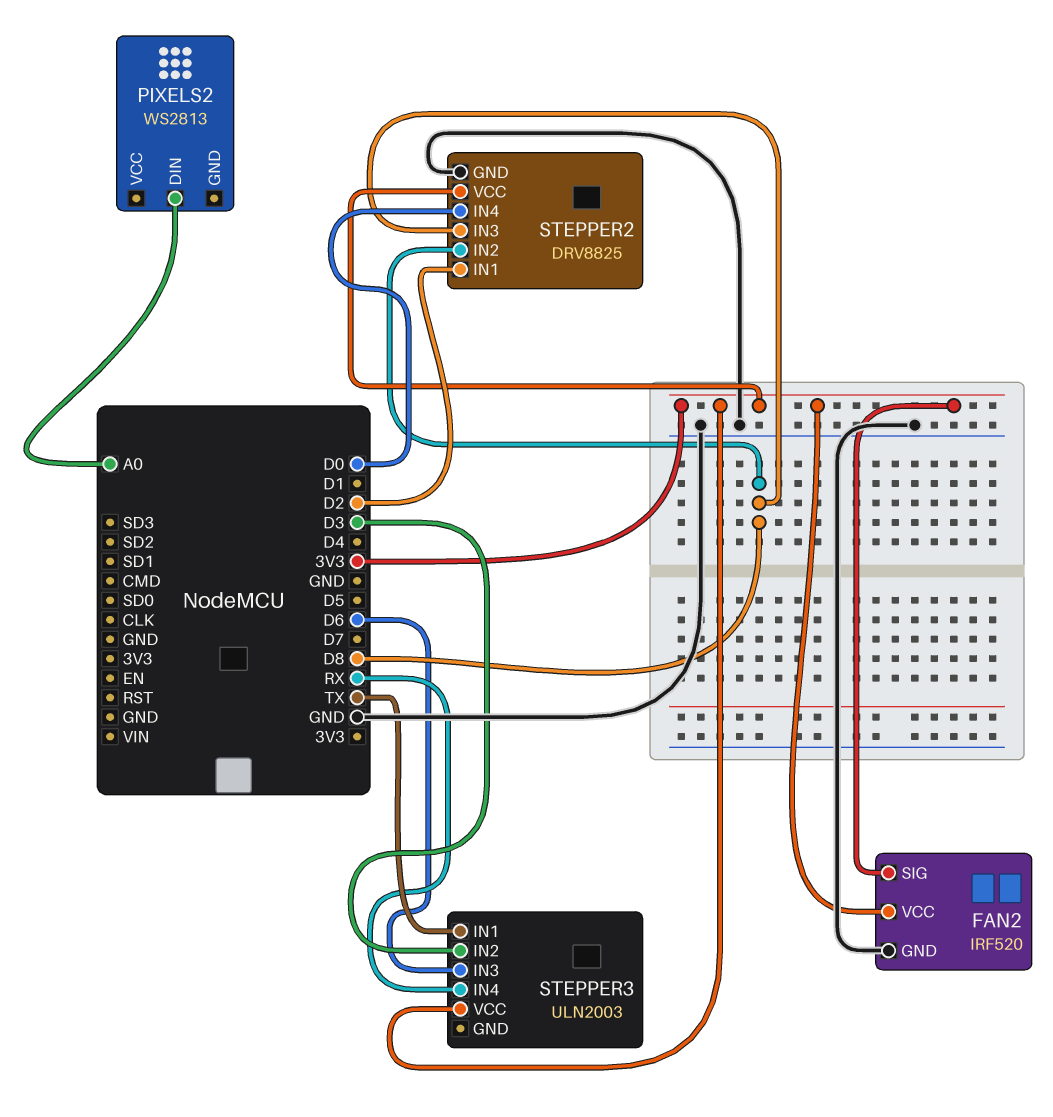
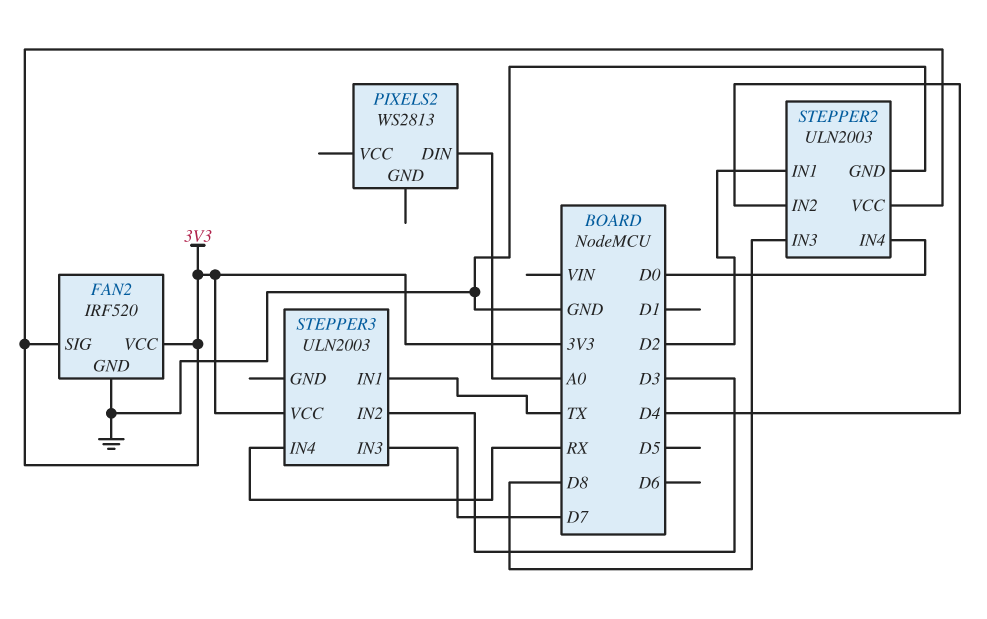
STEPPER2: DRV8825 -> ULN2003
STEPPER2 pin IN2: D8 -> D4
STEPPER3 pin IN3: D6 -> D7

